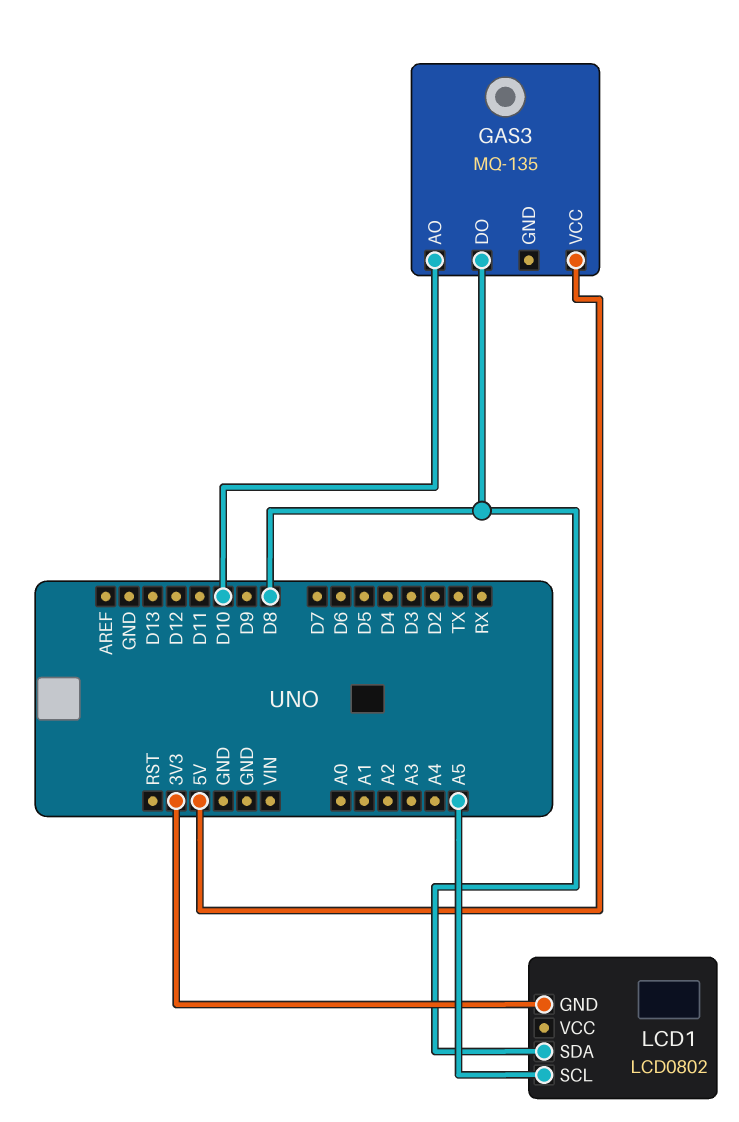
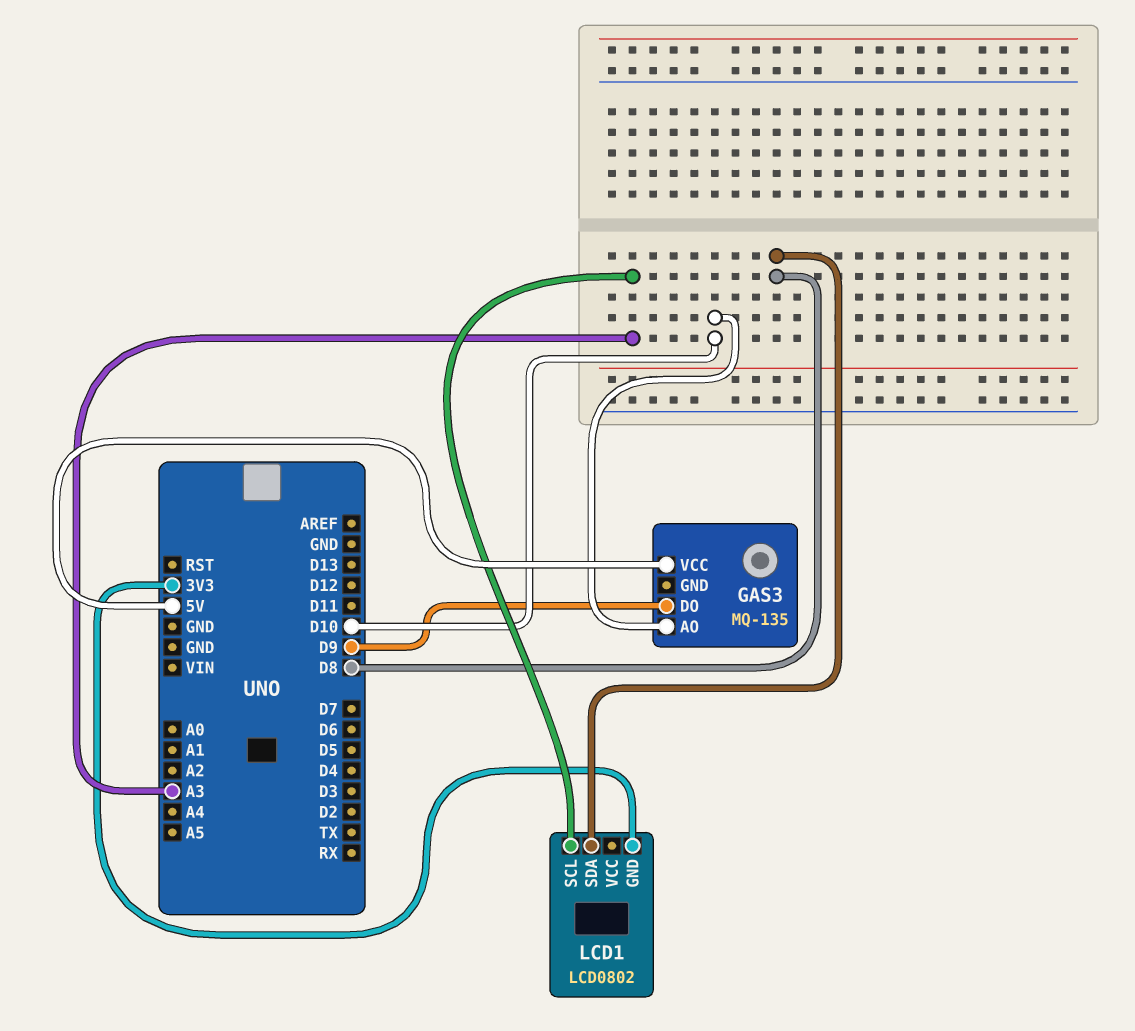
GAS3 pin DO: D8 -> D9
LCD1 pin SCL: A5 -> A3

